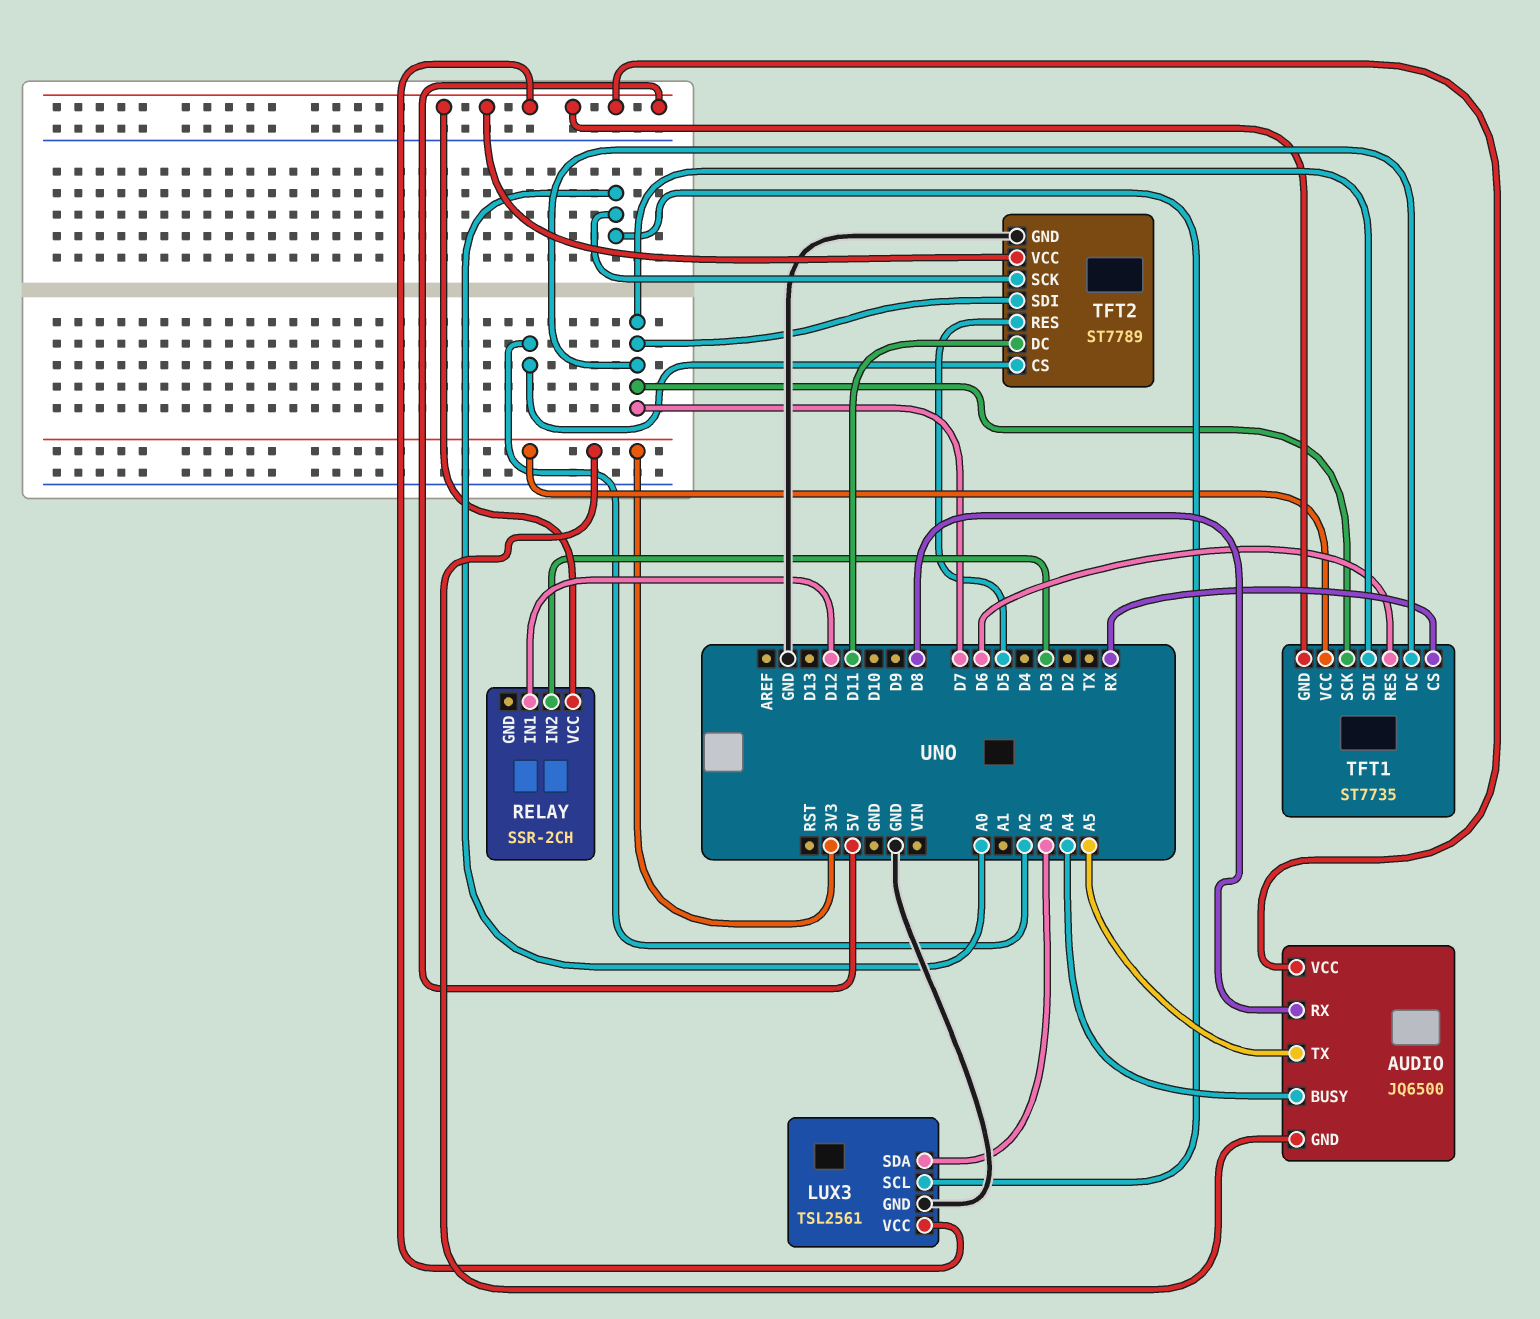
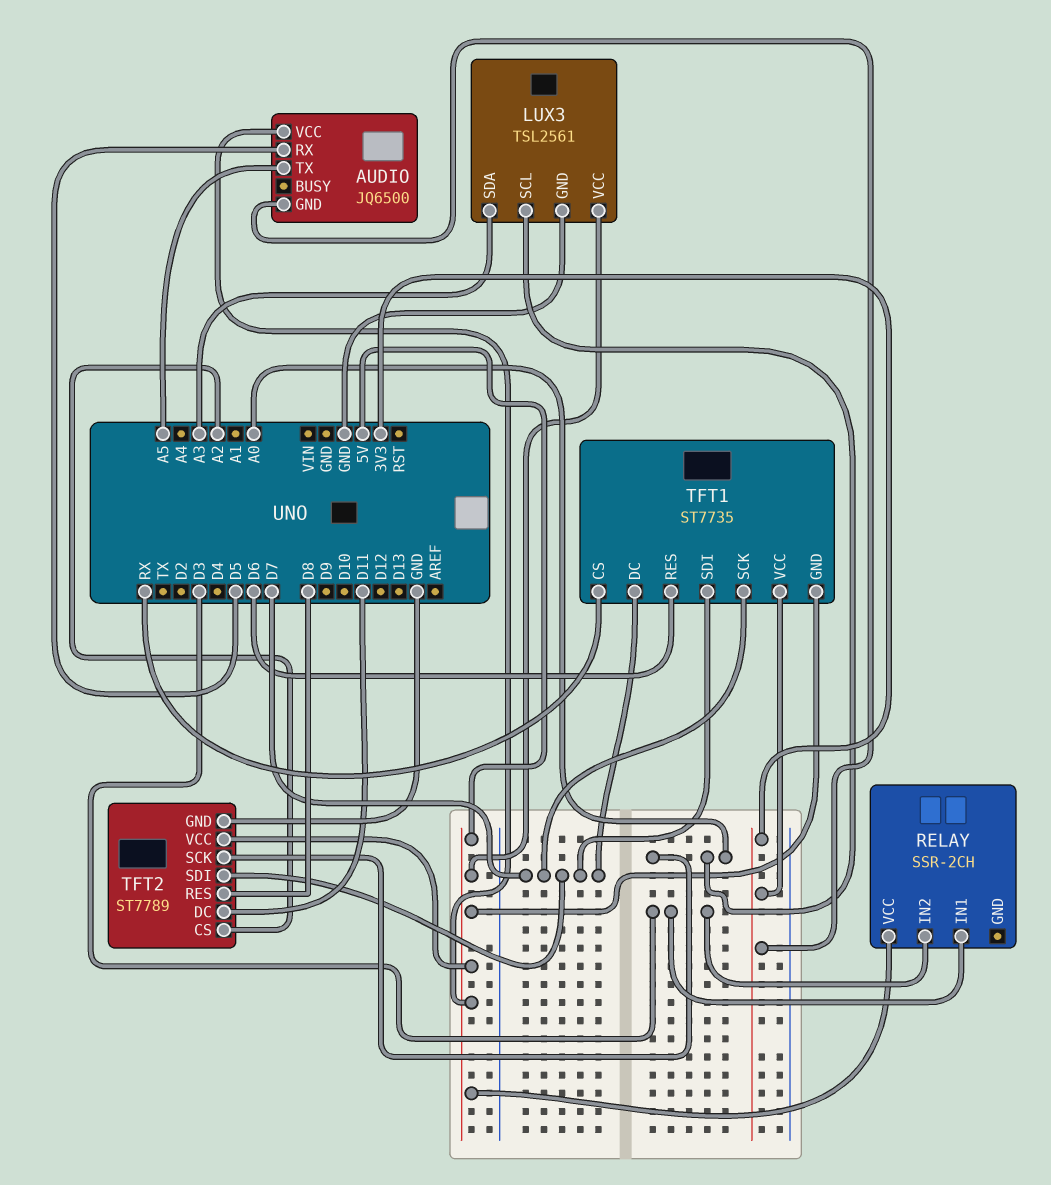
AUDIO pin BUSY: A4 -> none
AUDIO pin RX: D8 -> D5
RELAY pin IN1: D12 -> D3
TFT2 pin RES: D5 -> D8

